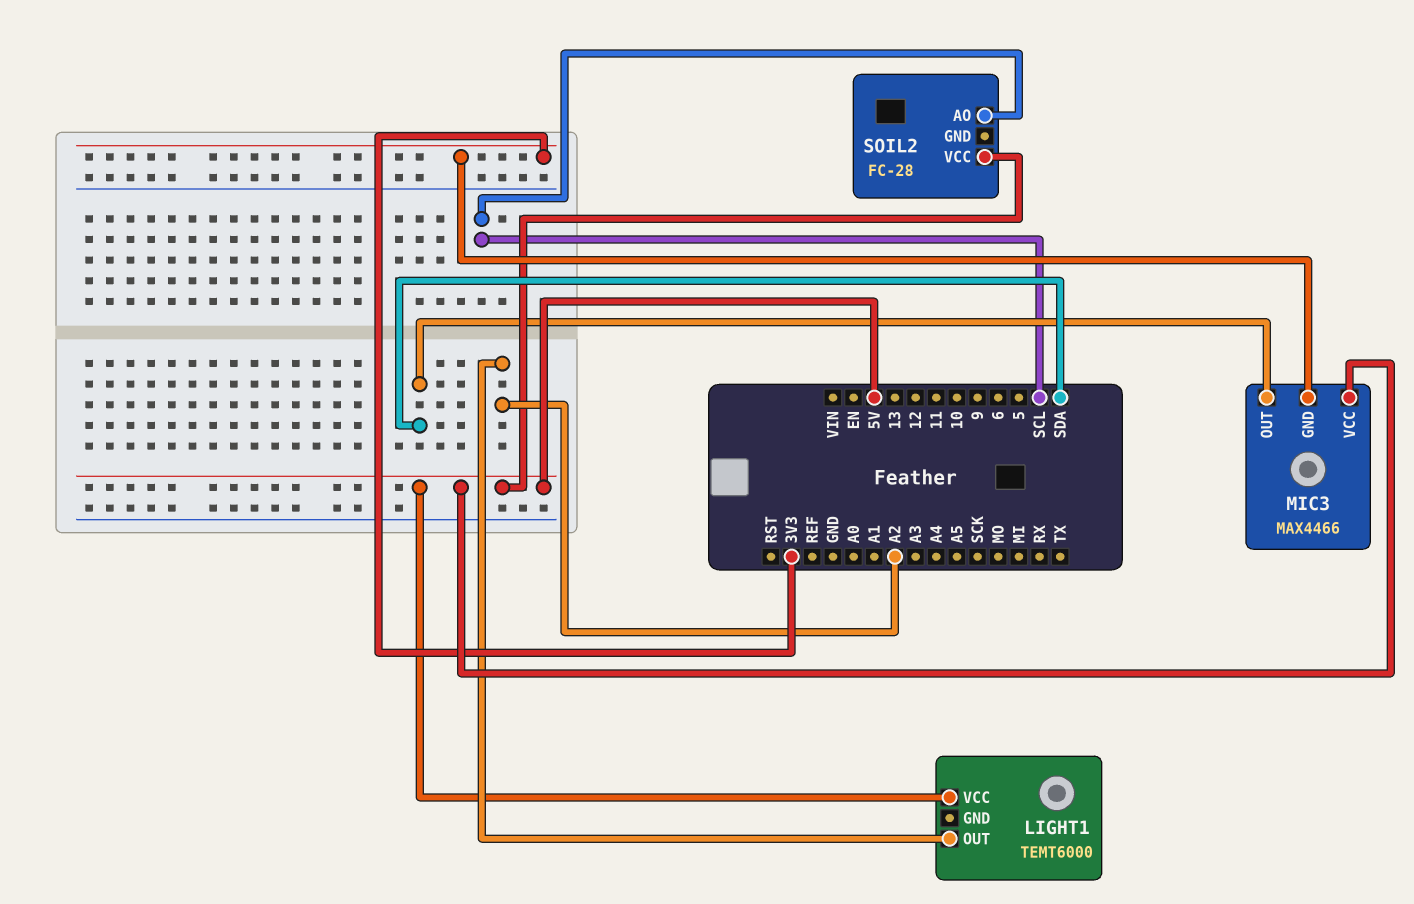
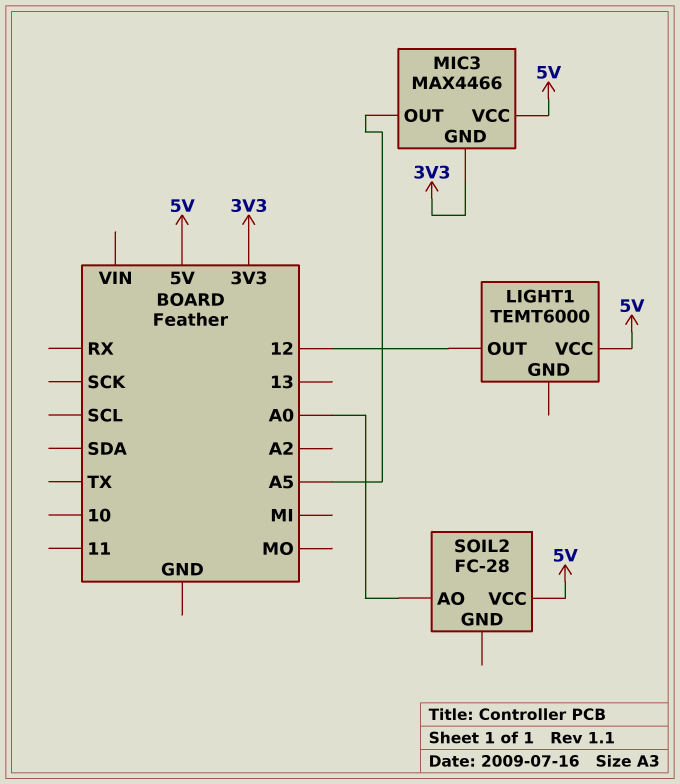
LIGHT1 pin OUT: A2 -> 12
MIC3 pin OUT: SDA -> A5
SOIL2 pin AO: SCL -> A0

